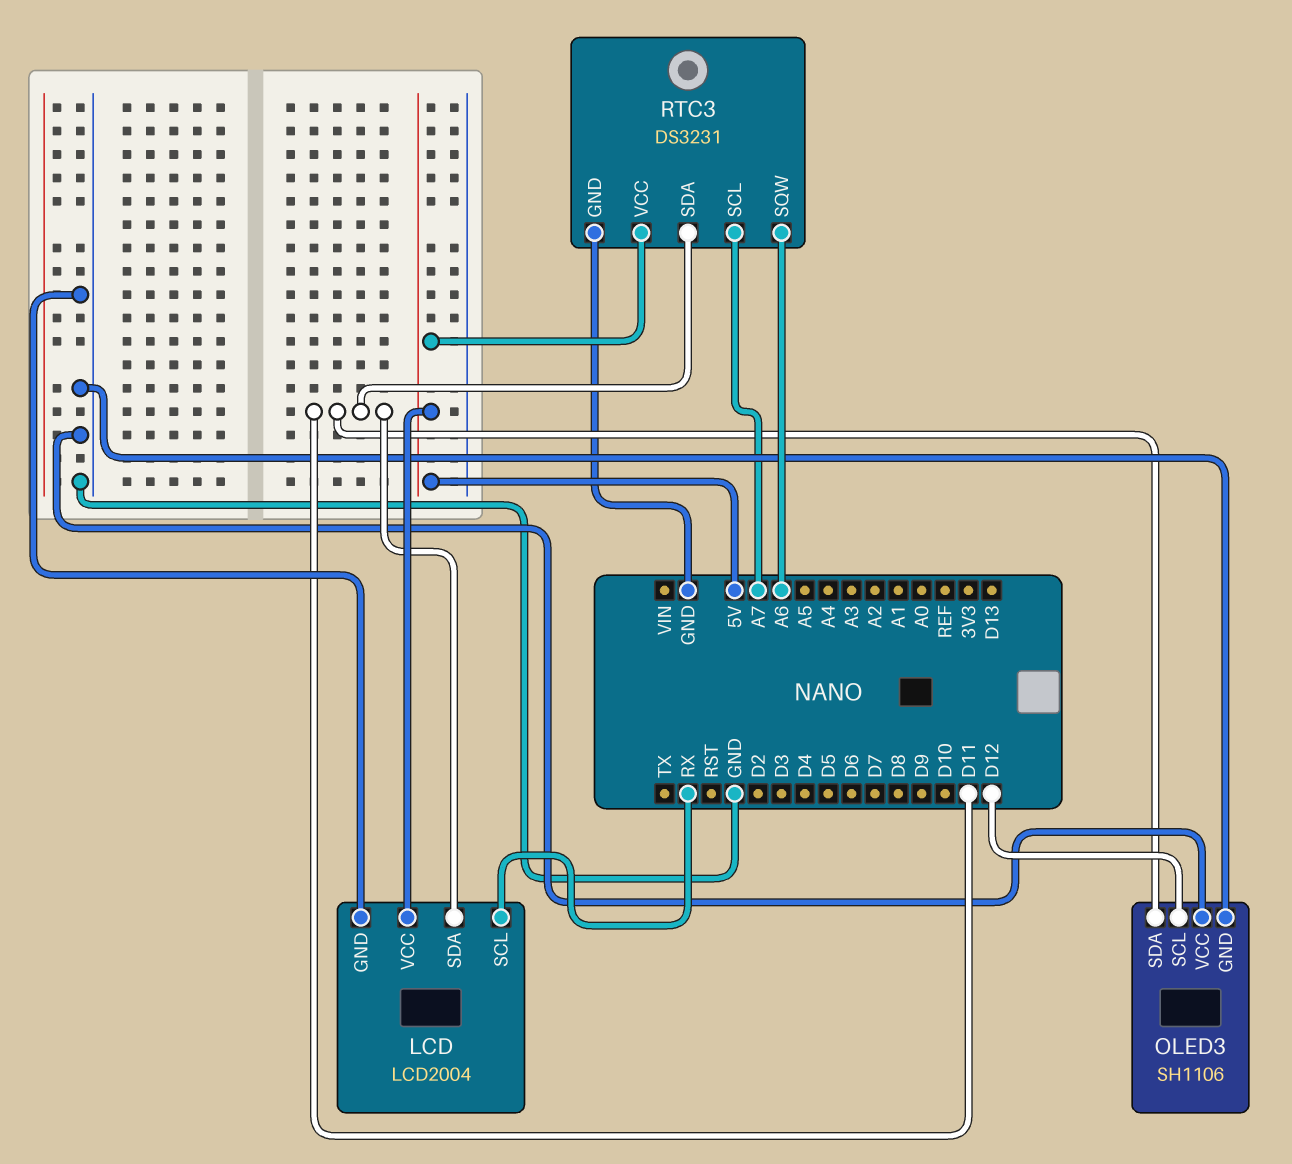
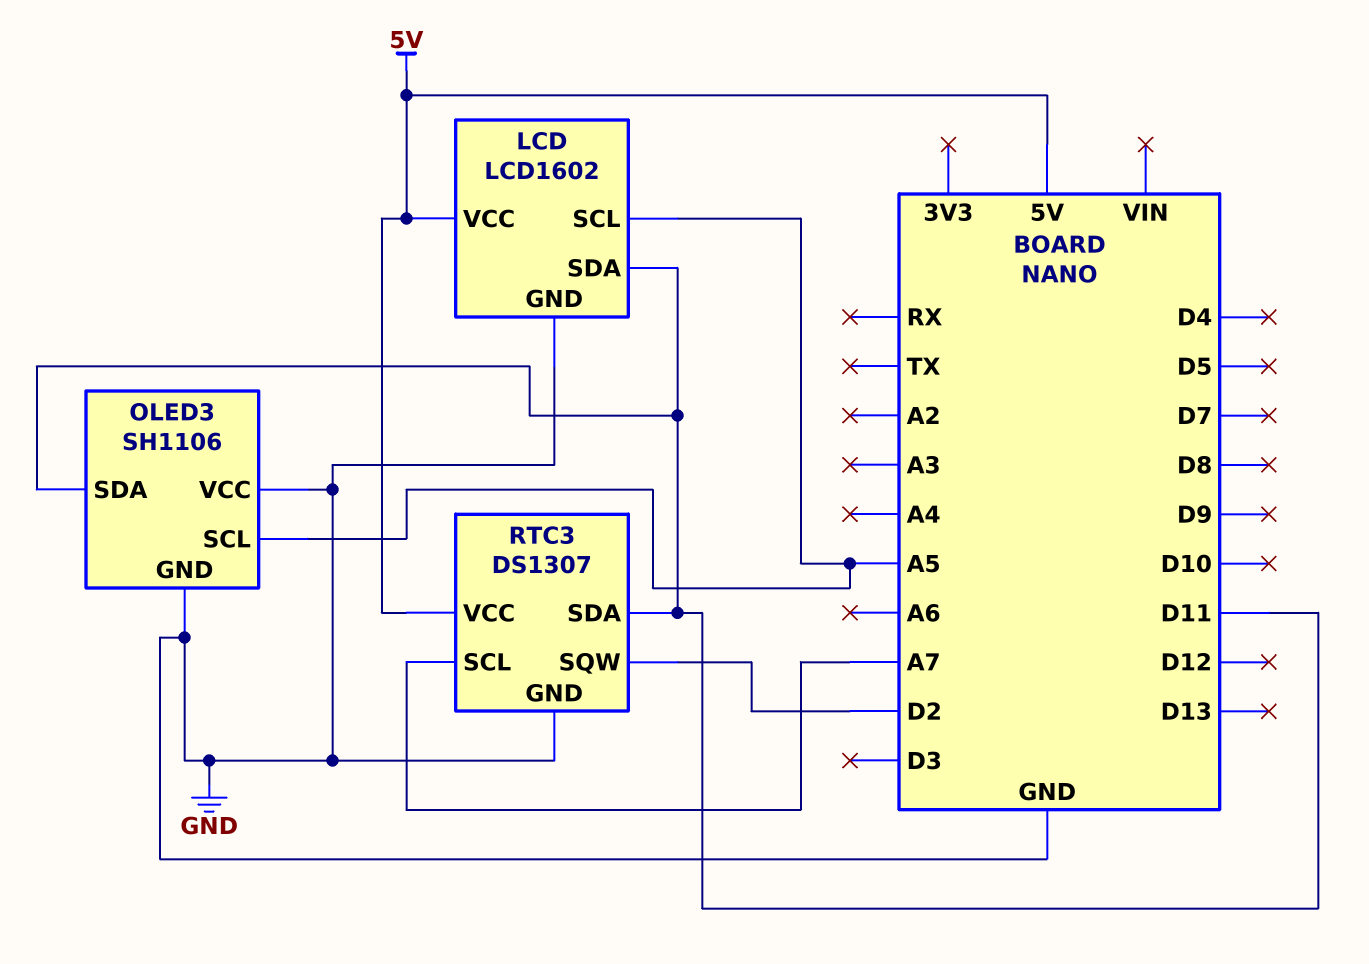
LCD: LCD2004 -> LCD1602
LCD pin SCL: RX -> A5
OLED3 pin SCL: D12 -> A5
RTC3: DS3231 -> DS1307
RTC3 pin SQW: A6 -> D2

